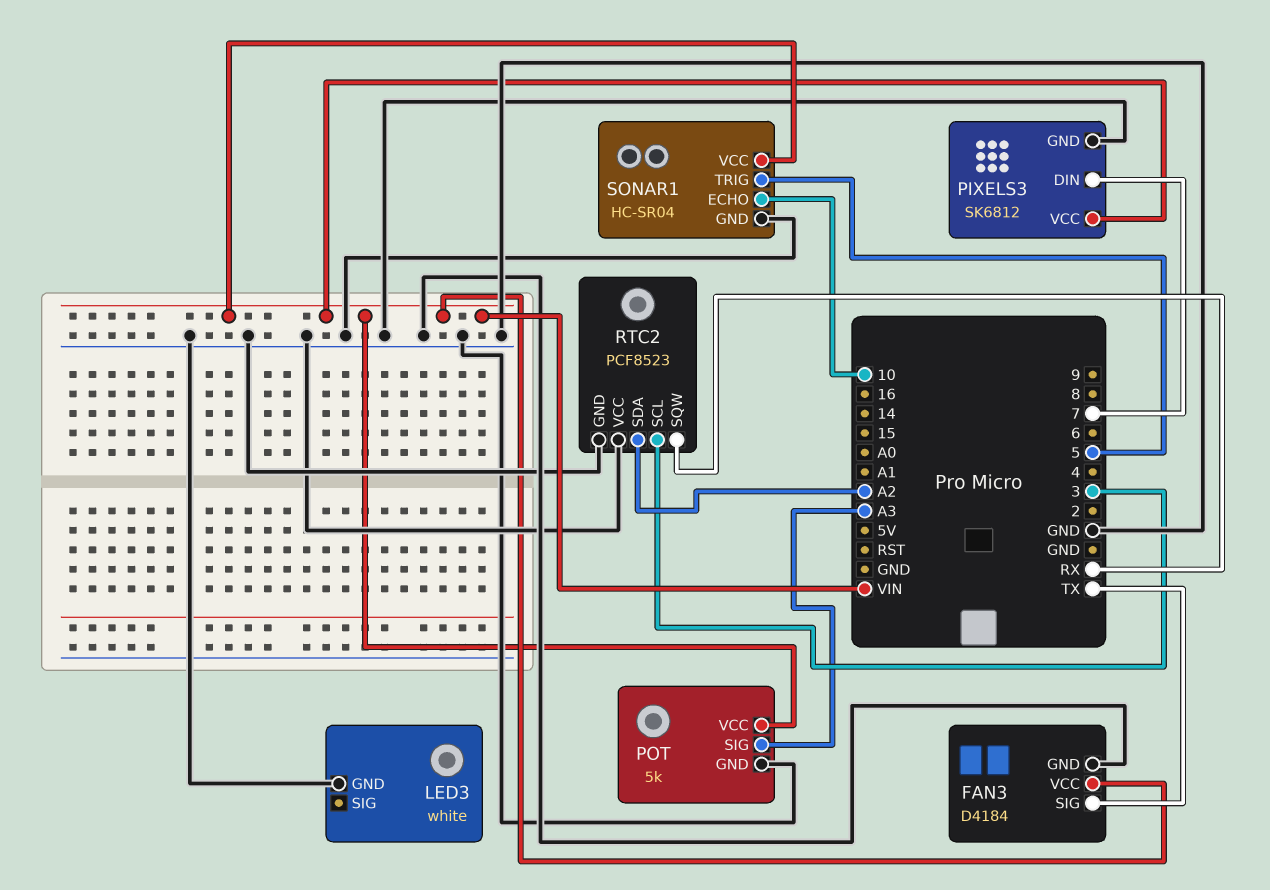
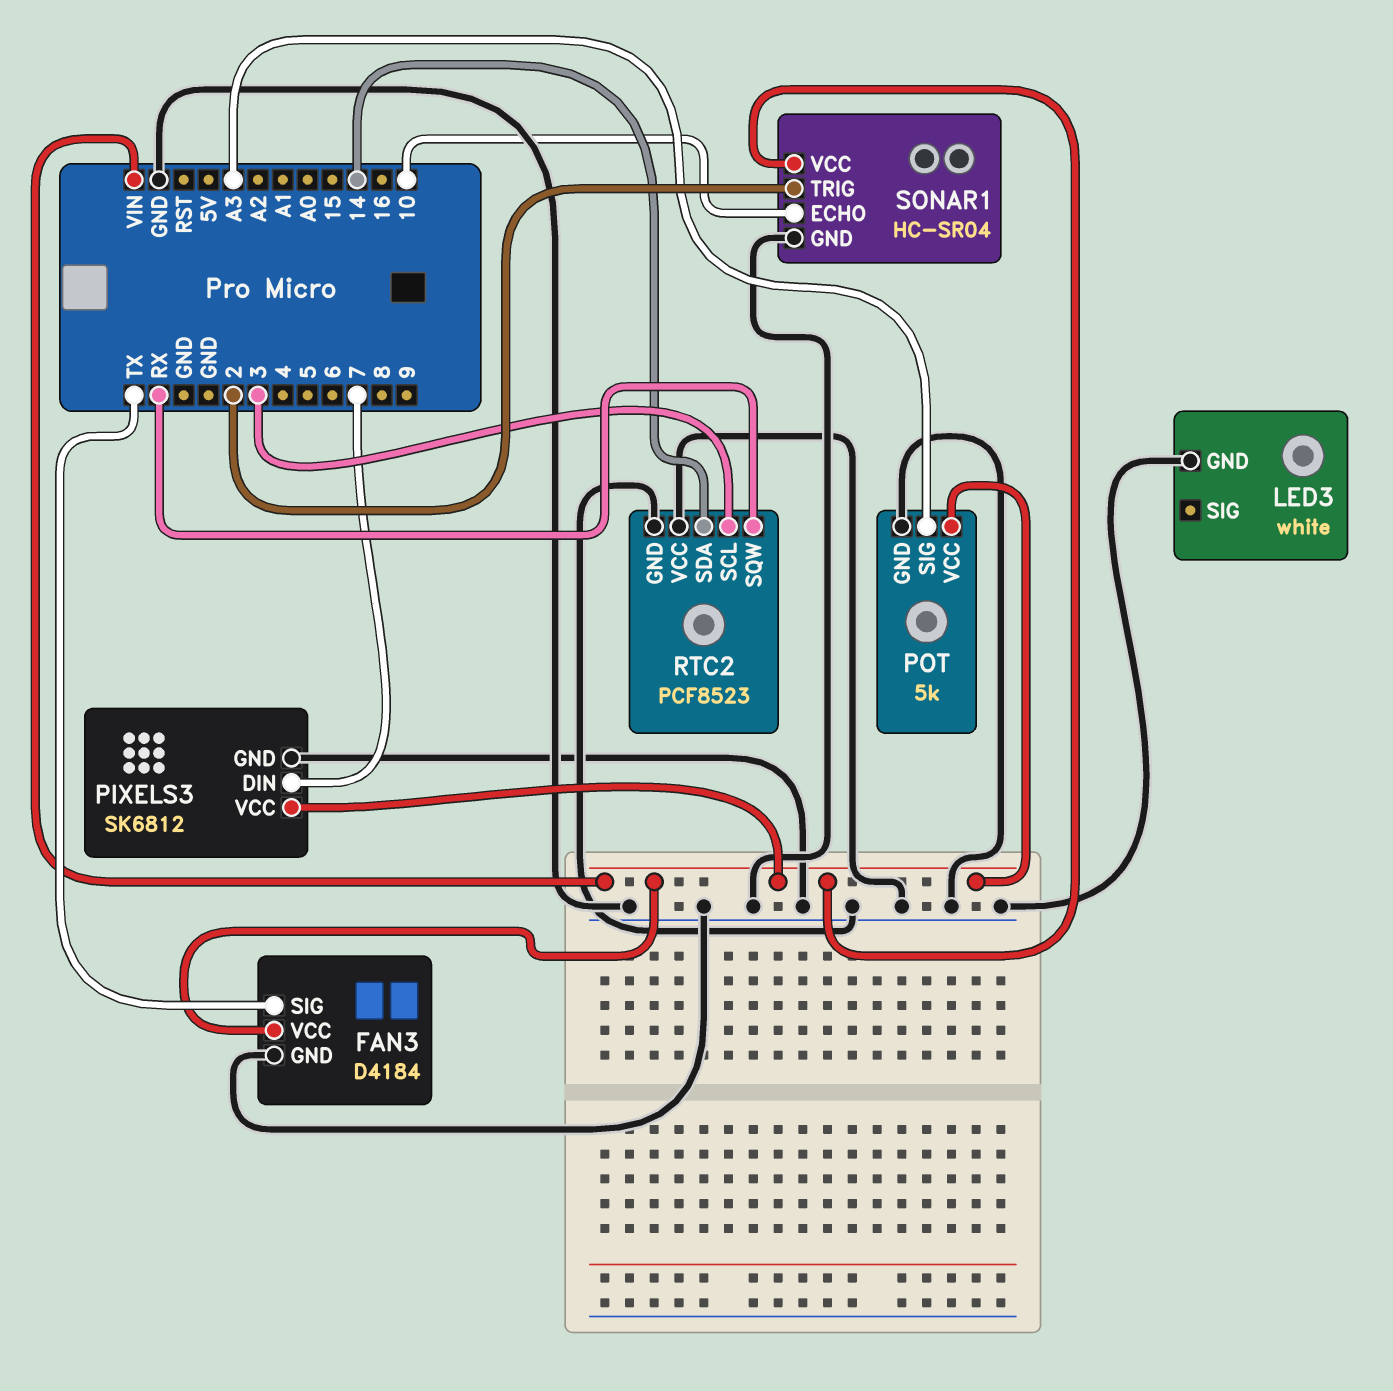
RTC2 pin SDA: A2 -> 14
SONAR1 pin TRIG: 5 -> 2

